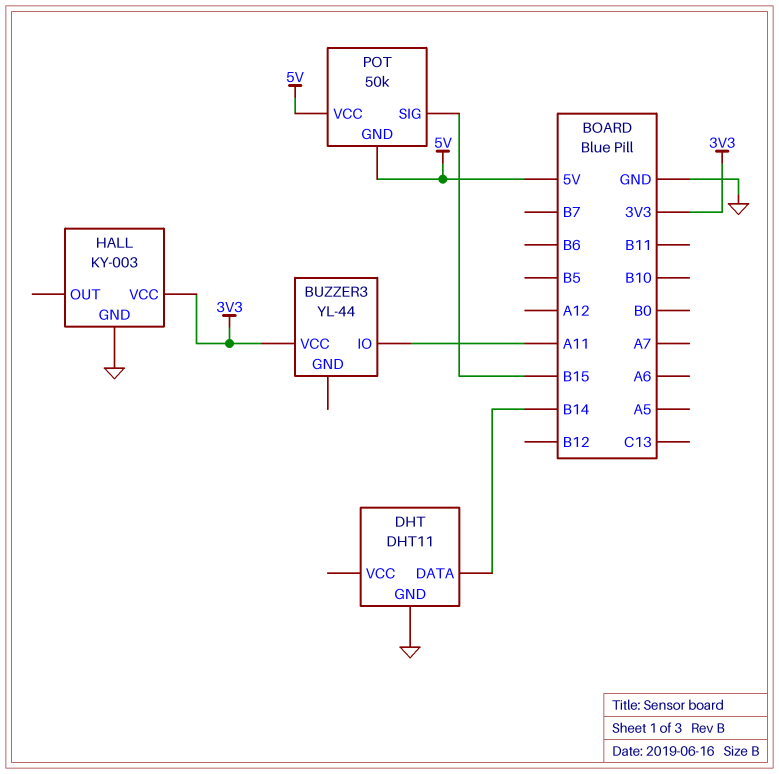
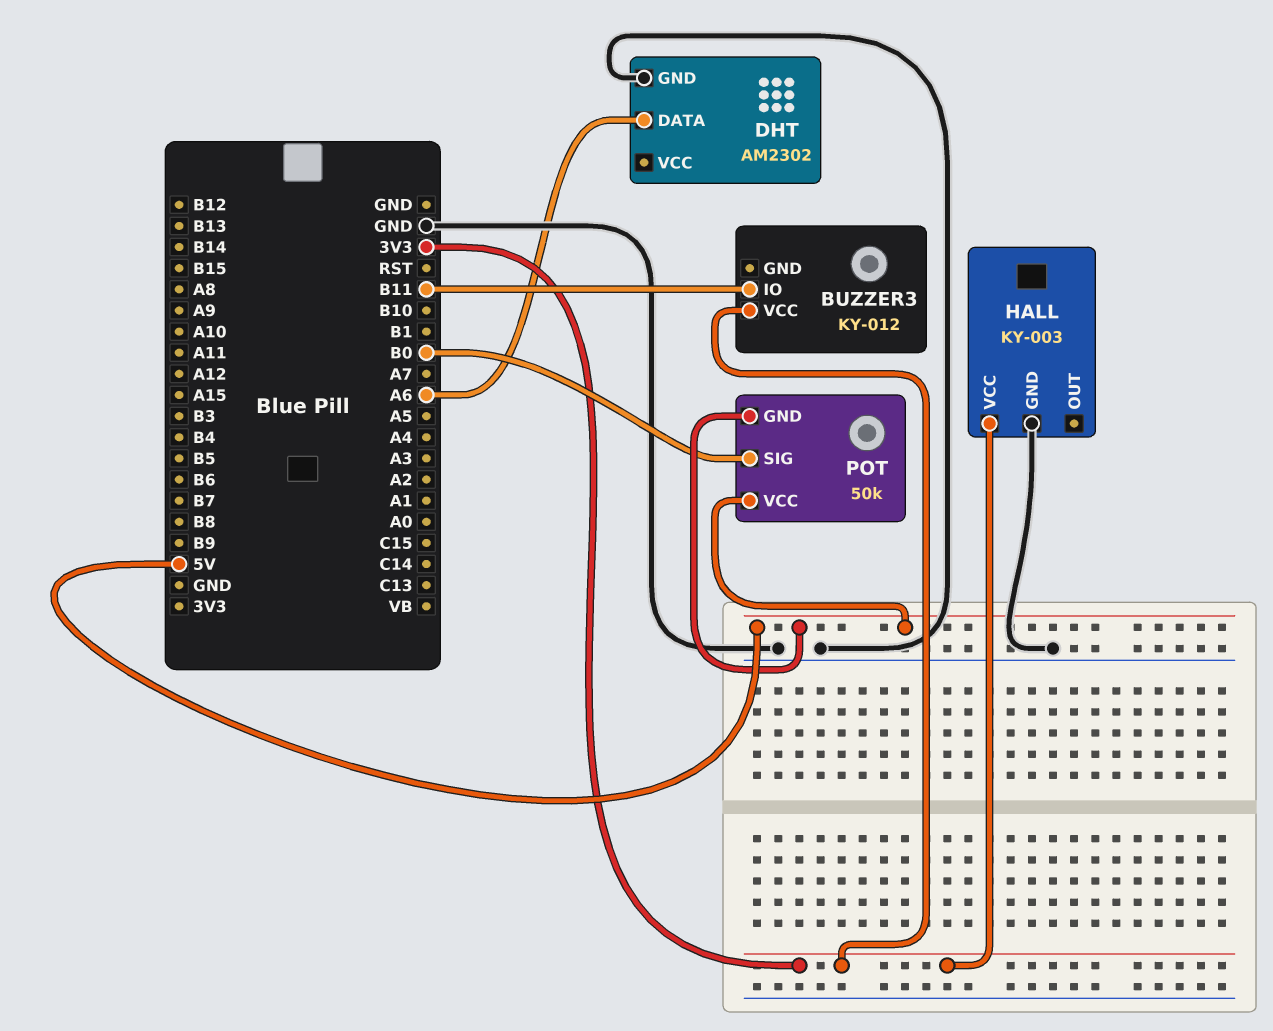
BUZZER3: YL-44 -> KY-012
BUZZER3 pin IO: A11 -> B11
DHT: DHT11 -> AM2302
DHT pin DATA: B14 -> A6
POT pin SIG: B15 -> B0

